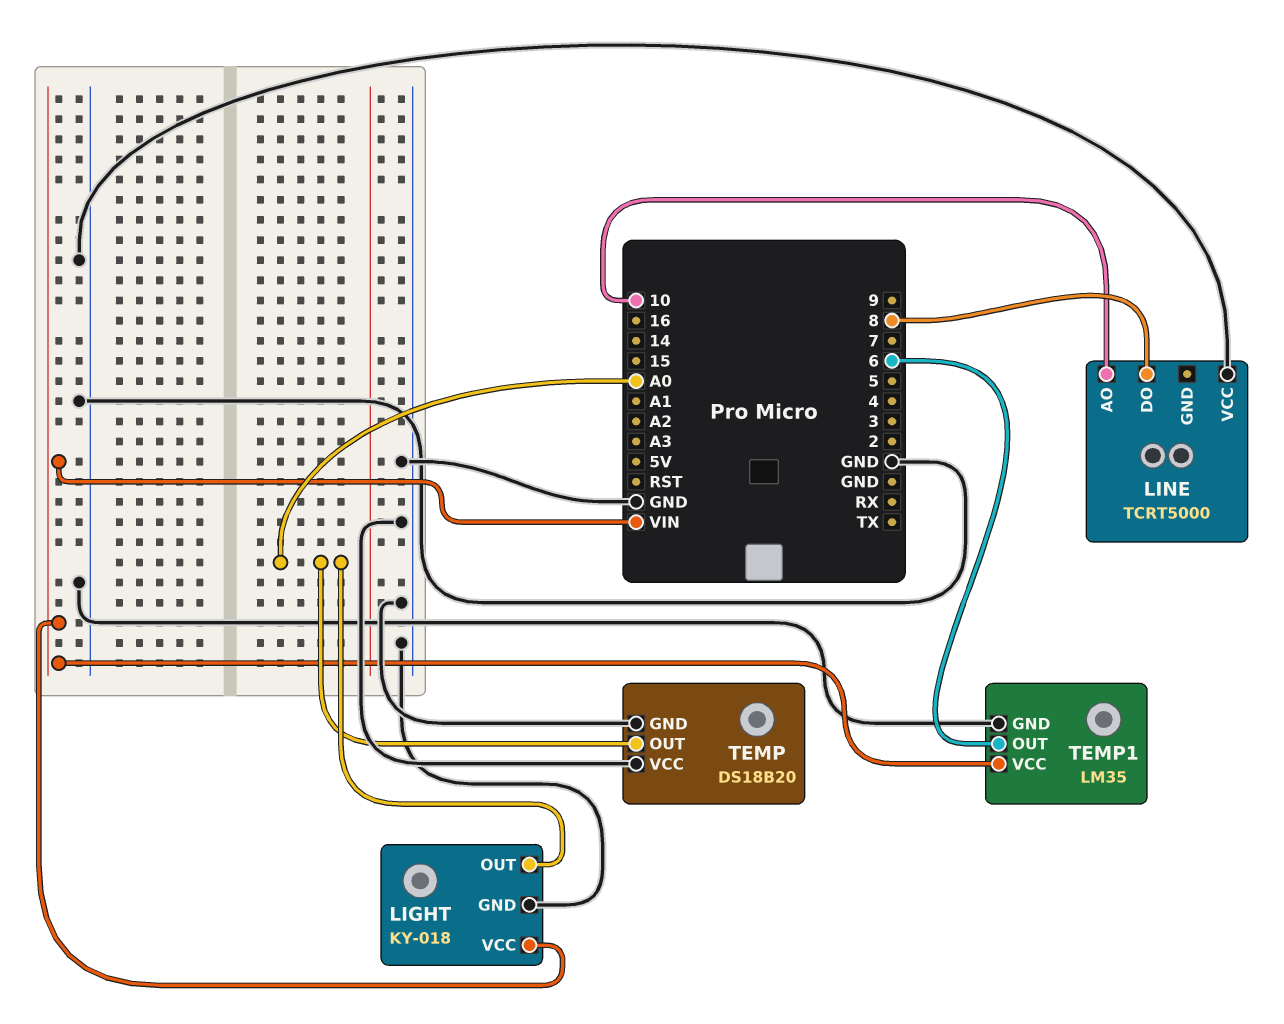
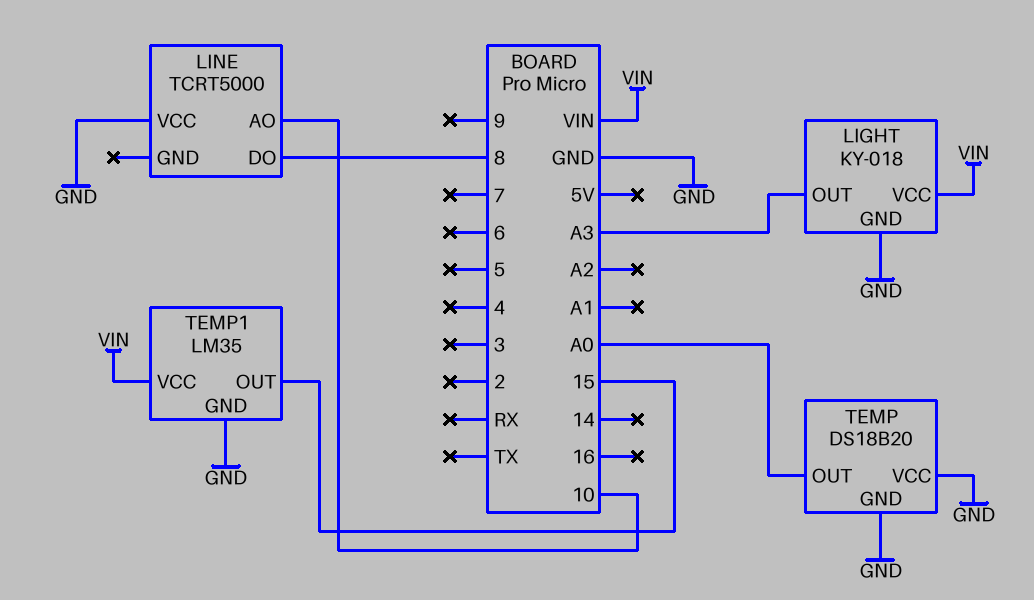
LIGHT pin OUT: A0 -> A3
TEMP1 pin OUT: 6 -> 15

